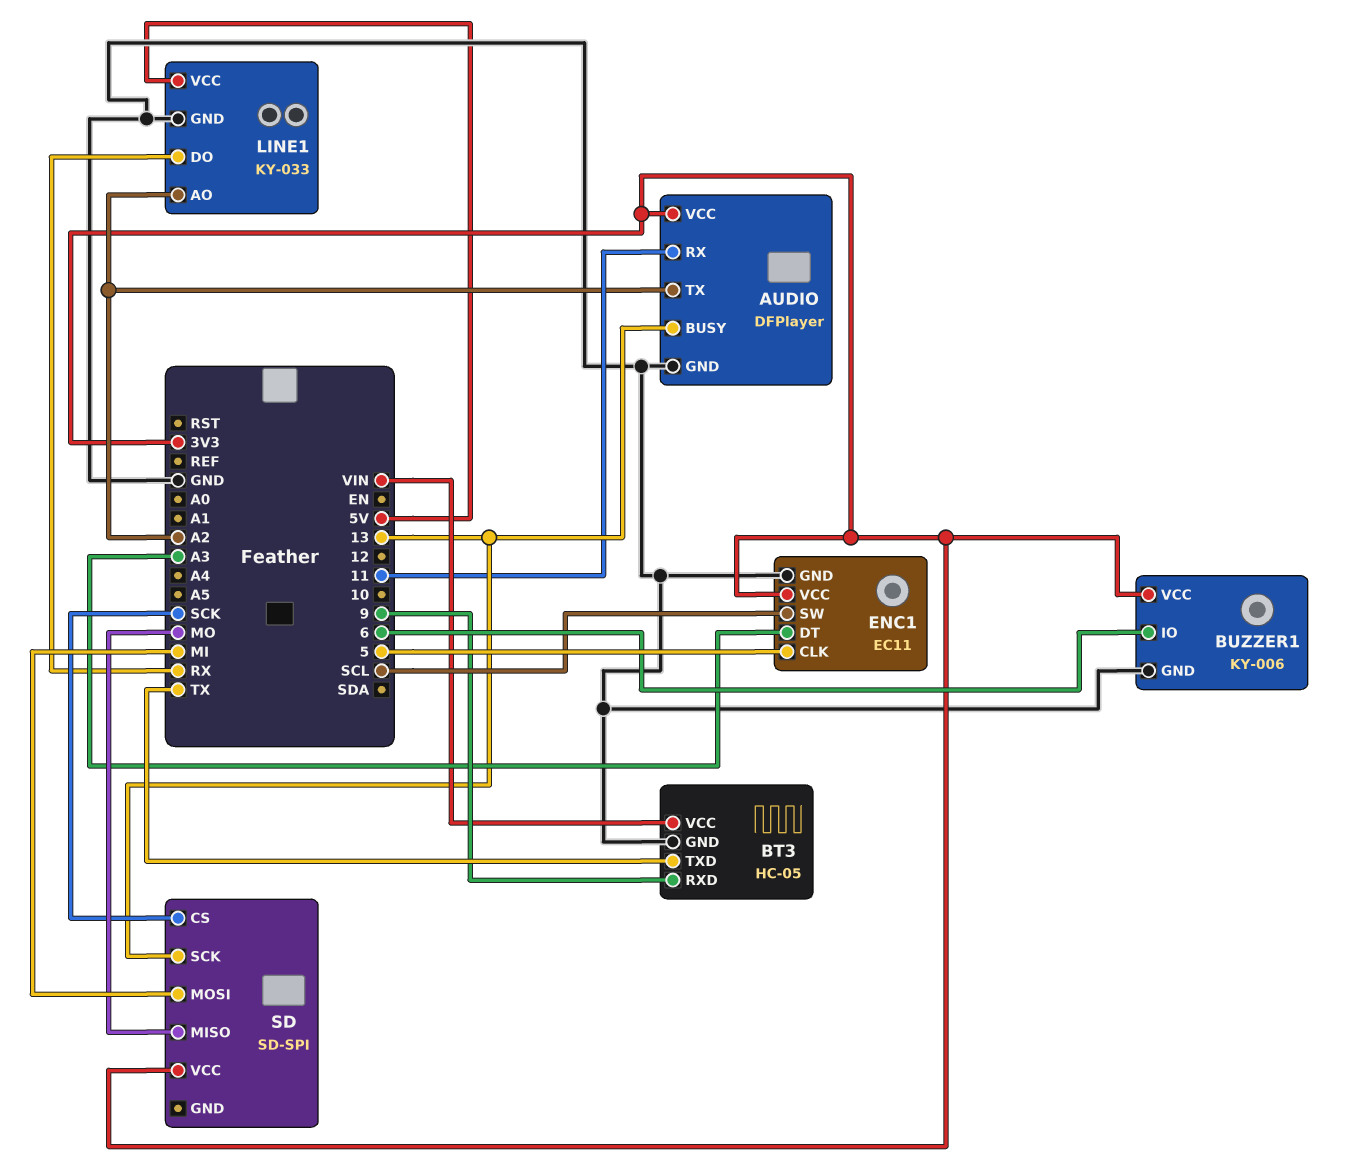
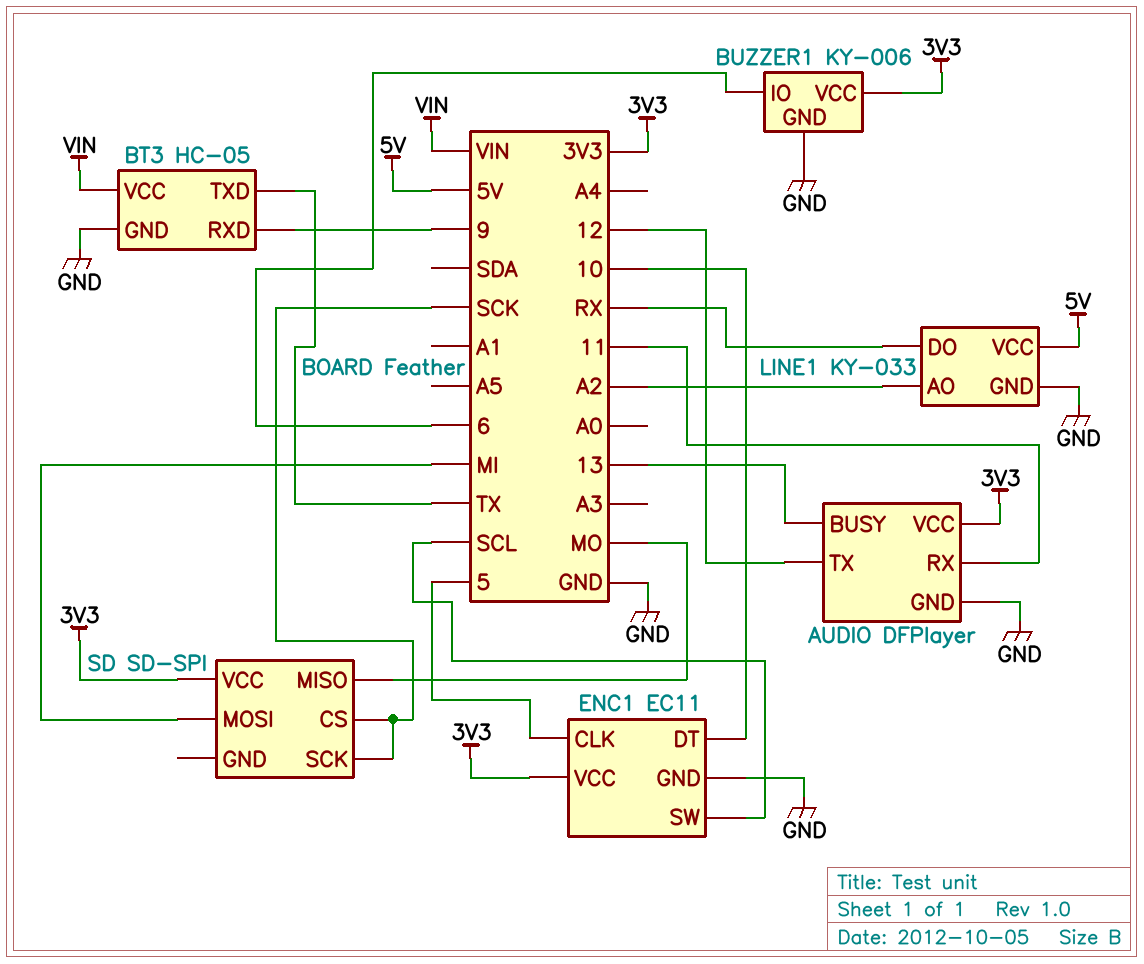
AUDIO pin TX: A2 -> 12
ENC1 pin DT: A3 -> 10
SD pin SCK: 13 -> SCK

